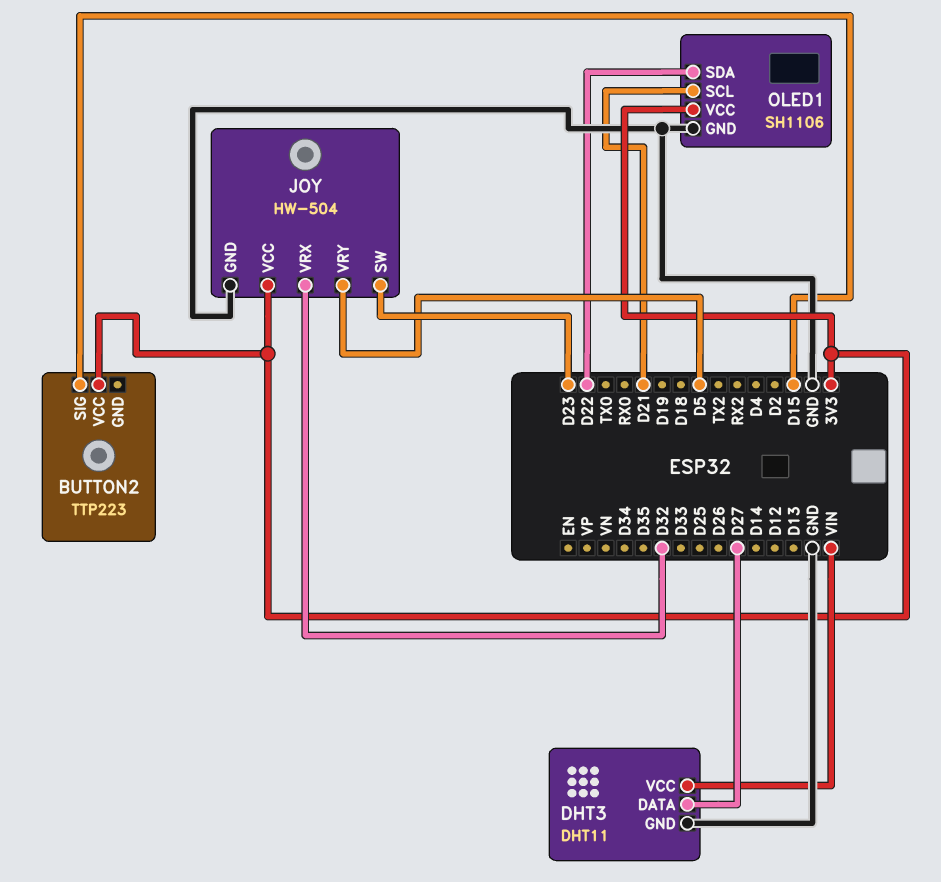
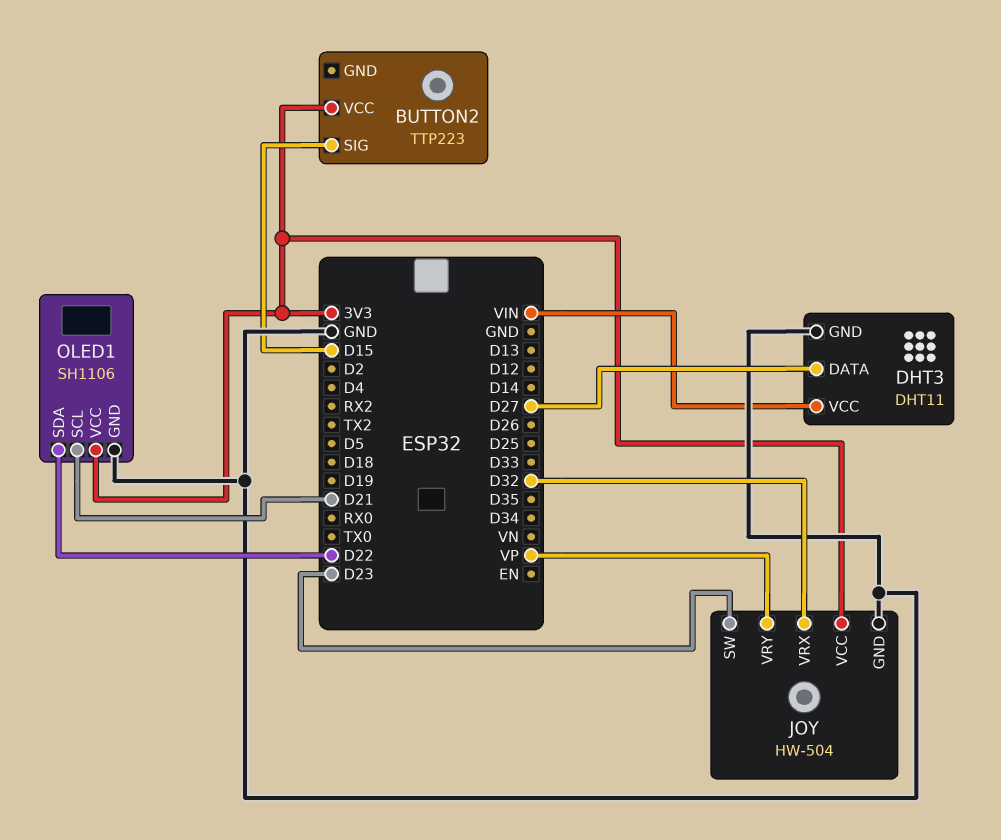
JOY pin VRY: D5 -> VP

